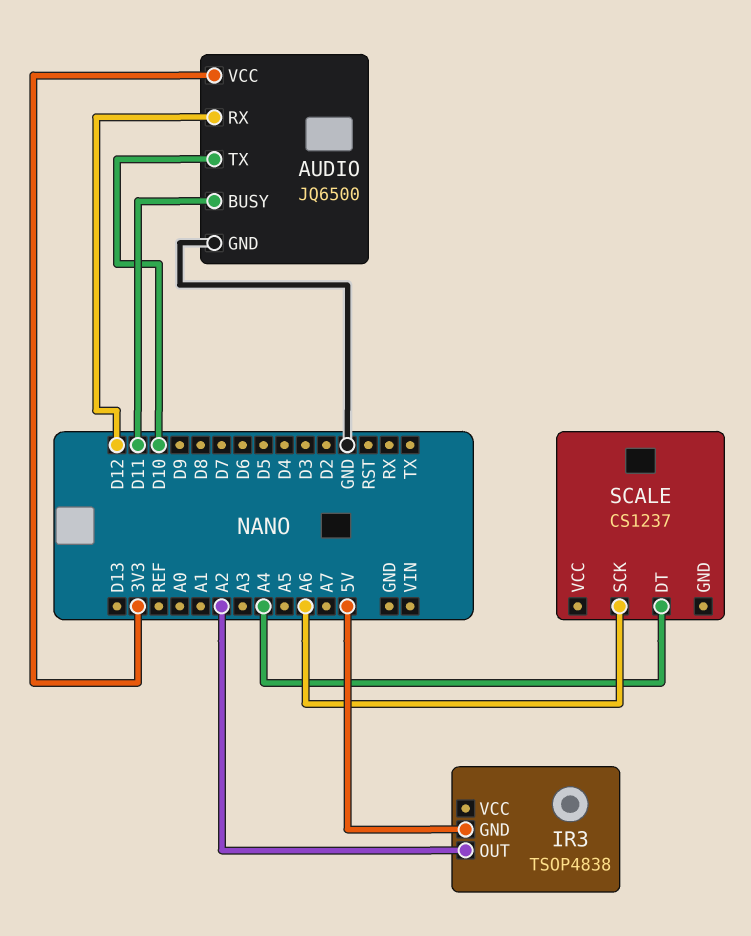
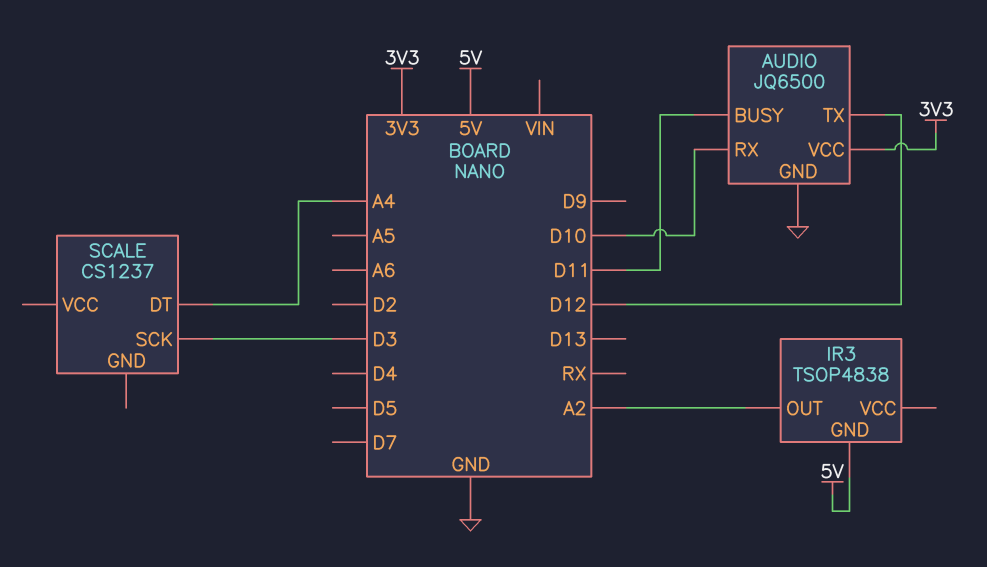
AUDIO pin RX: D12 -> D10
AUDIO pin TX: D10 -> D12
SCALE pin SCK: A6 -> D3

